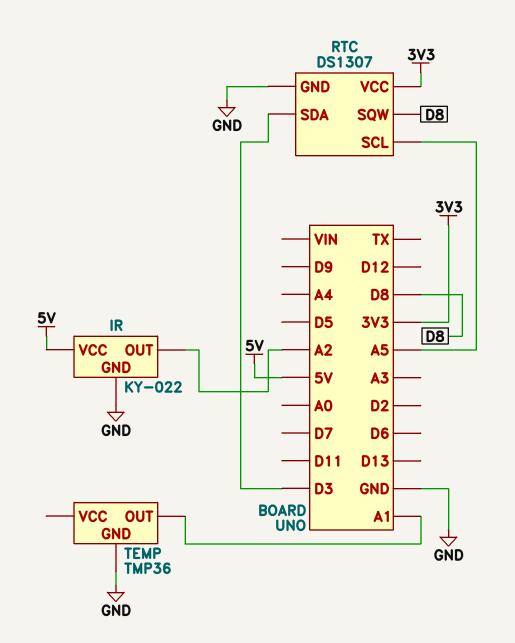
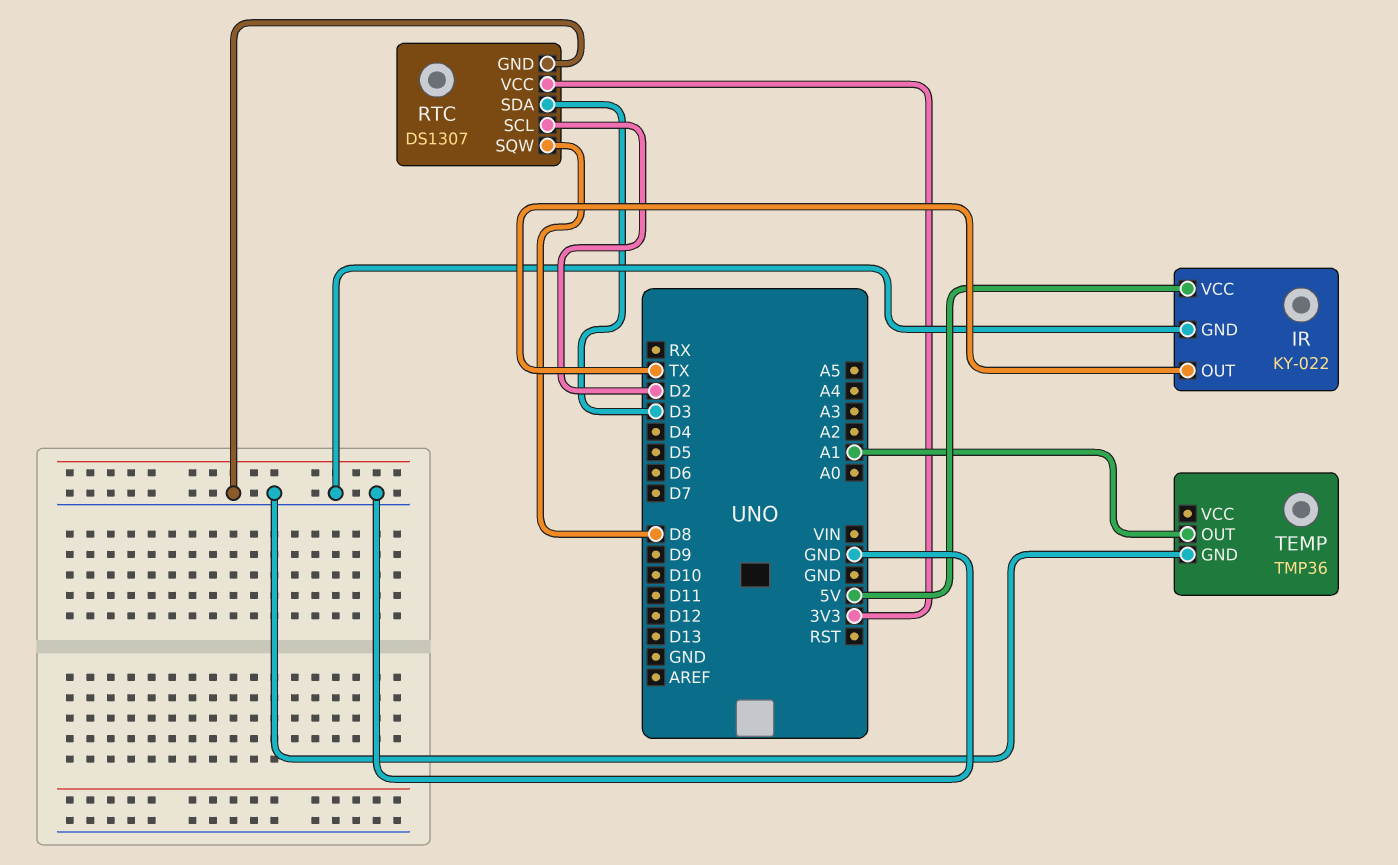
IR pin OUT: A2 -> TX
RTC pin SCL: A5 -> D2

